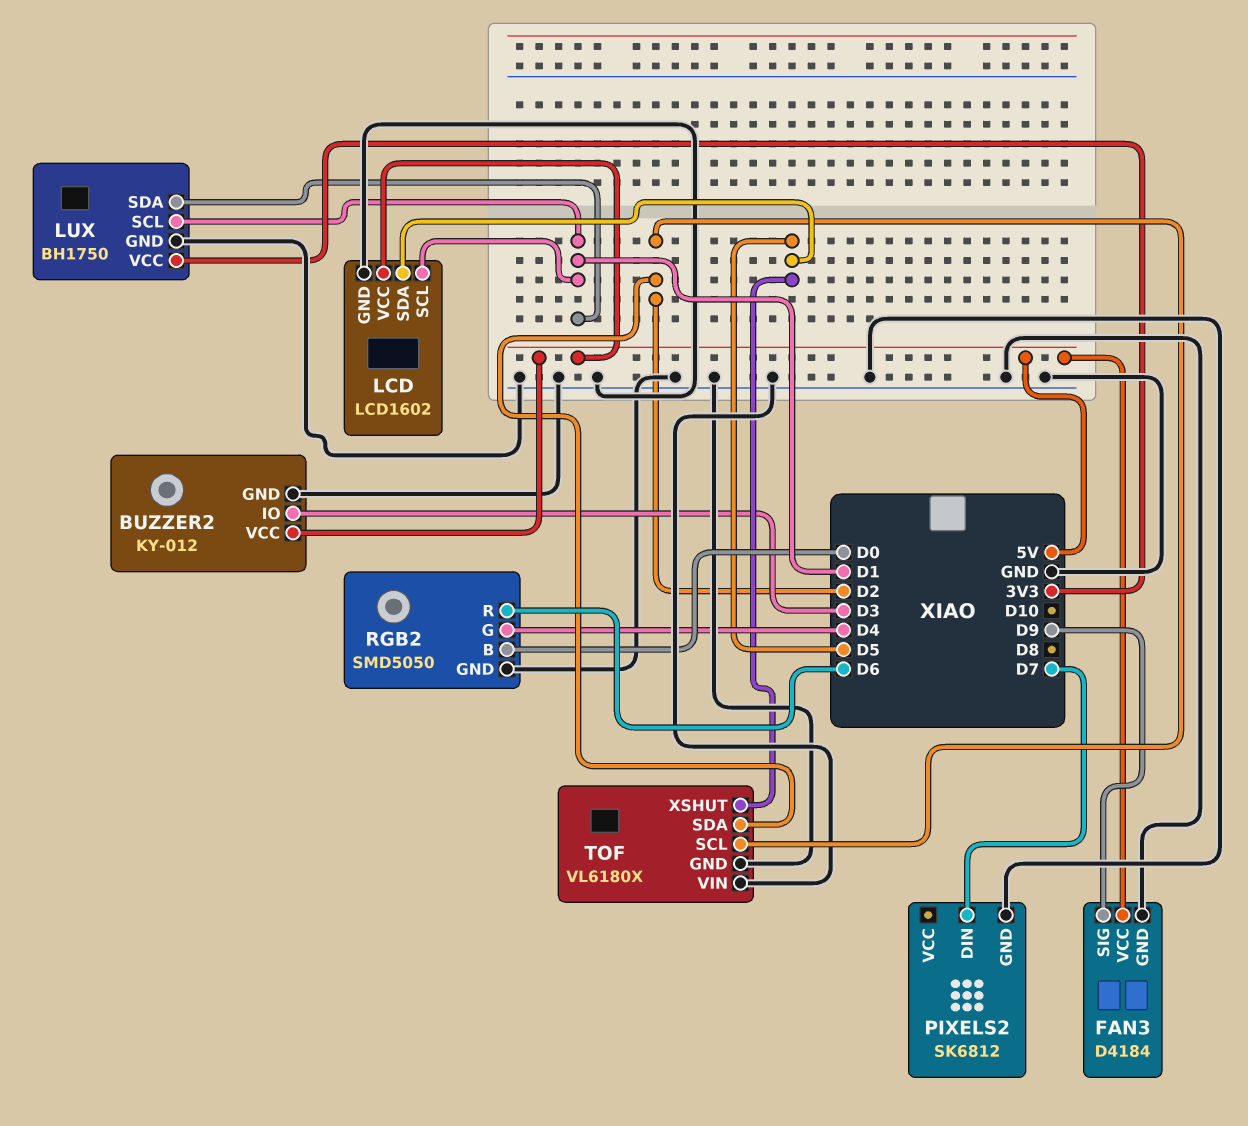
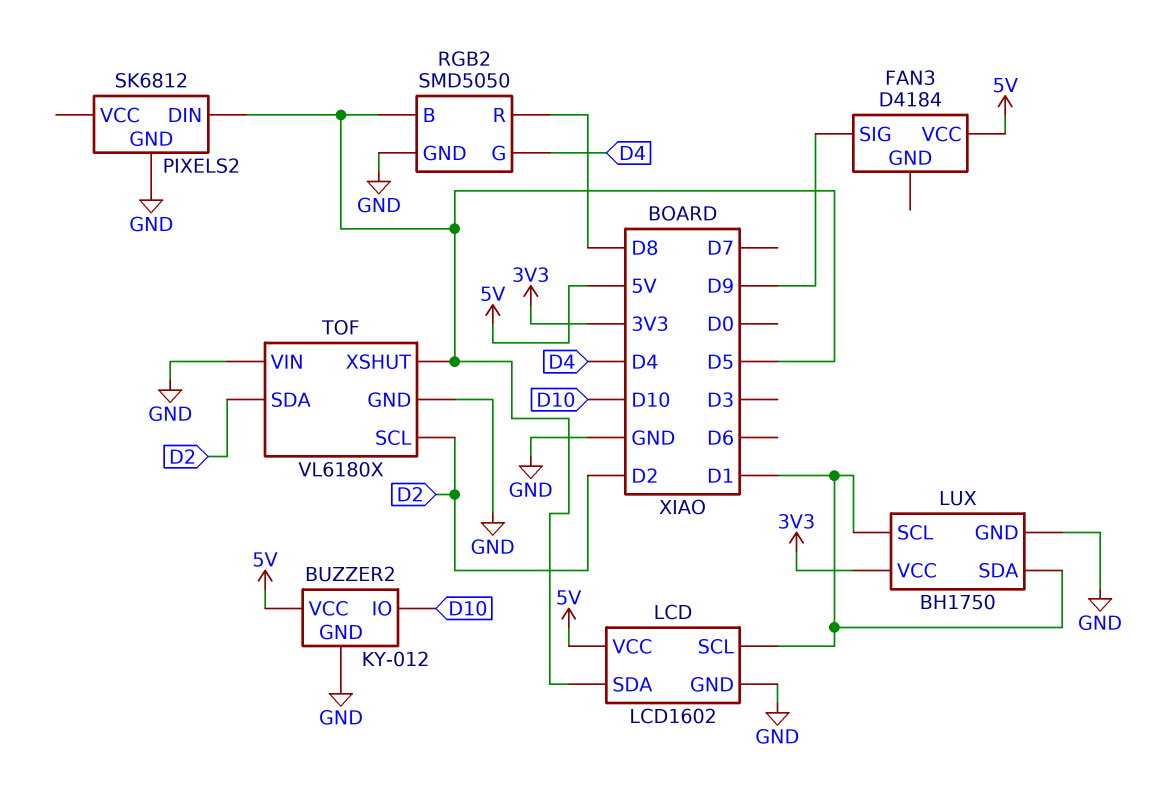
BUZZER2 pin IO: D3 -> D10
FAN3 pin GND: GND -> none
PIXELS2 pin DIN: D7 -> D5
RGB2 pin B: D0 -> D5
RGB2 pin R: D6 -> D8

